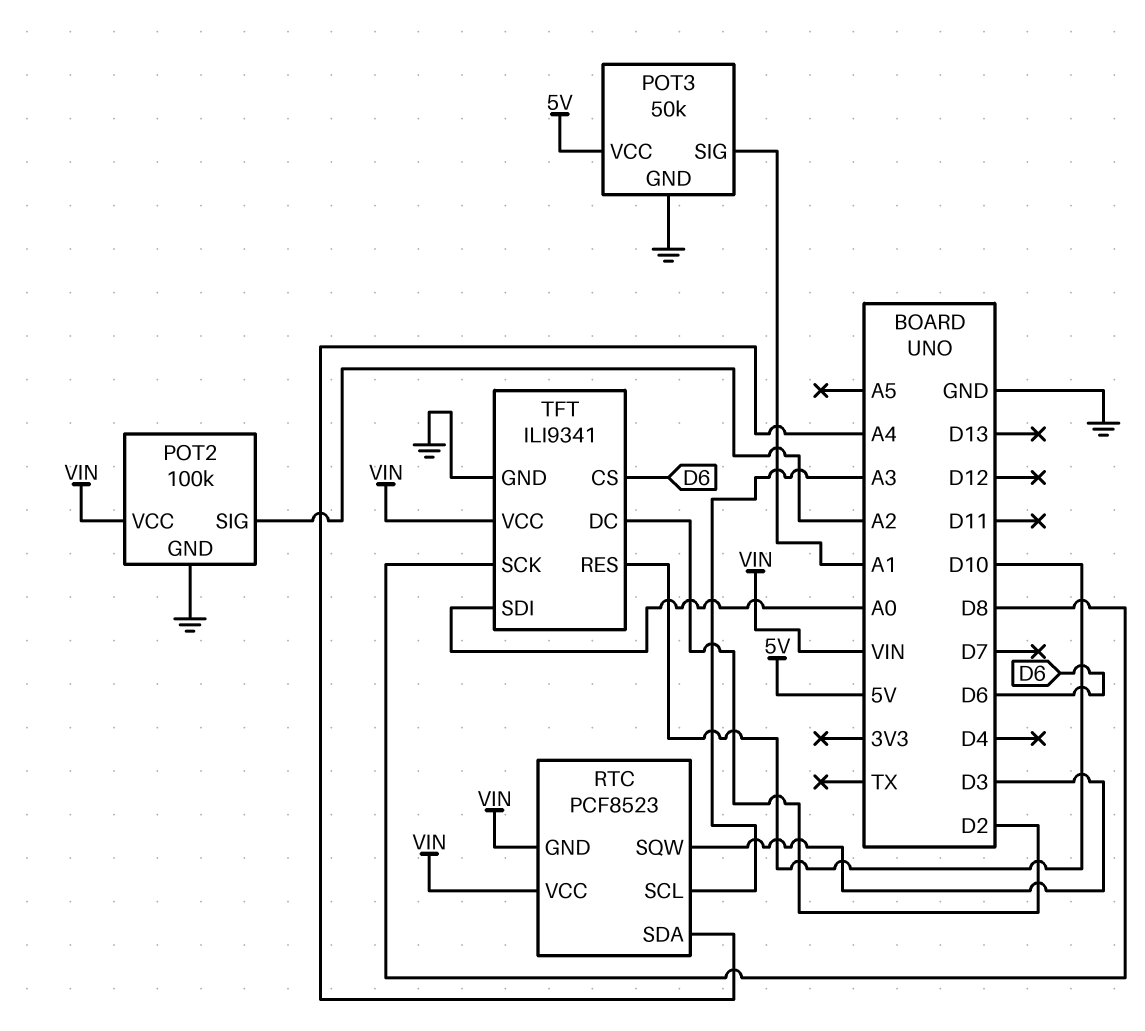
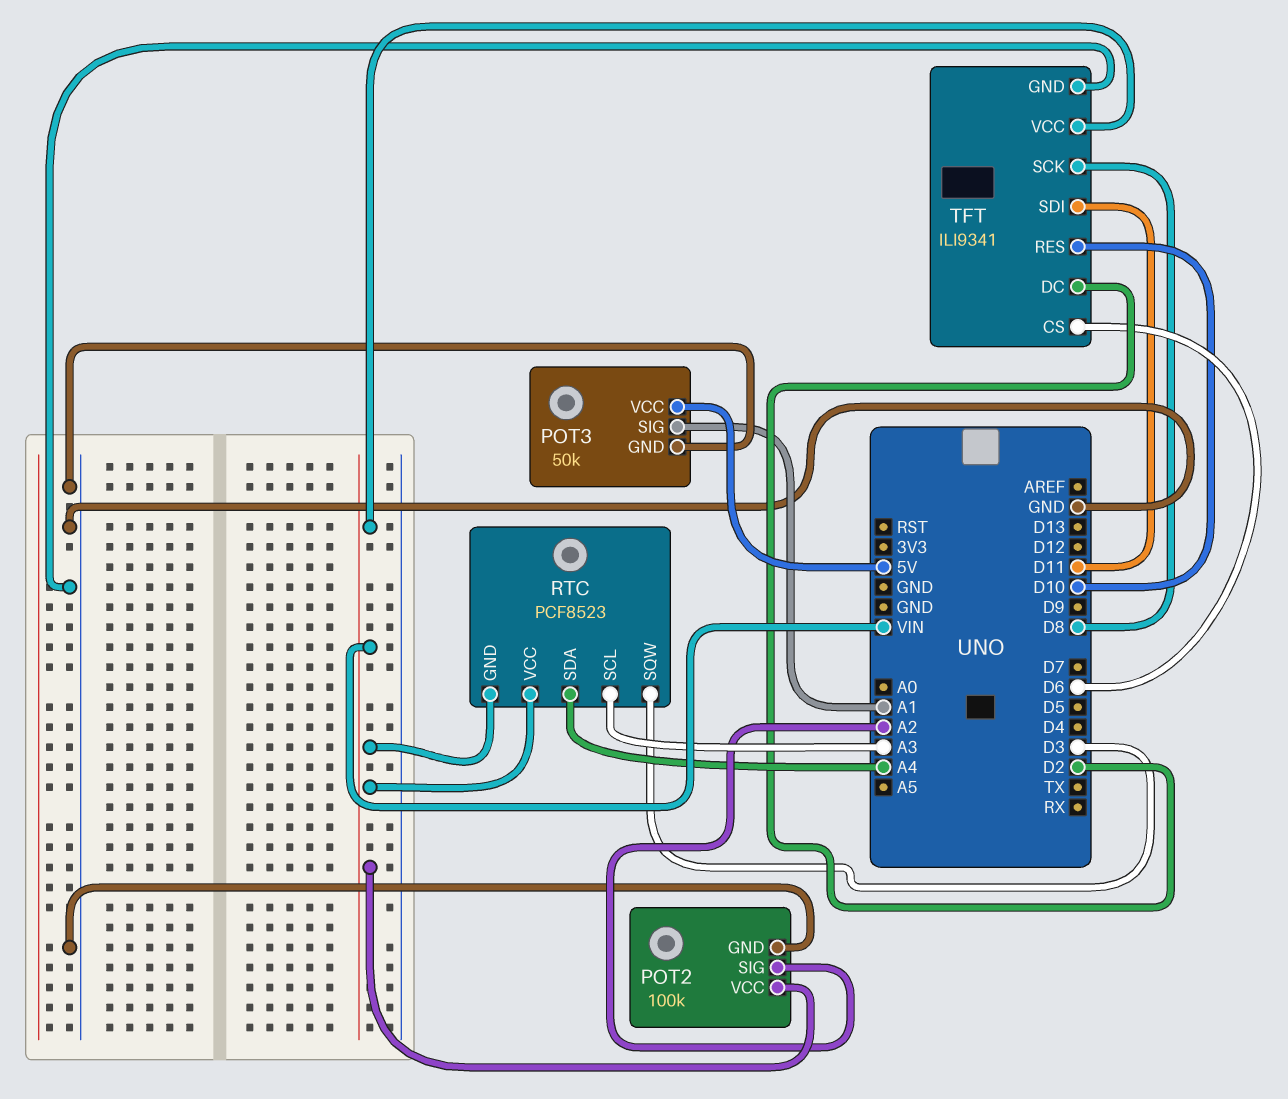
TFT pin SDI: A0 -> D11

